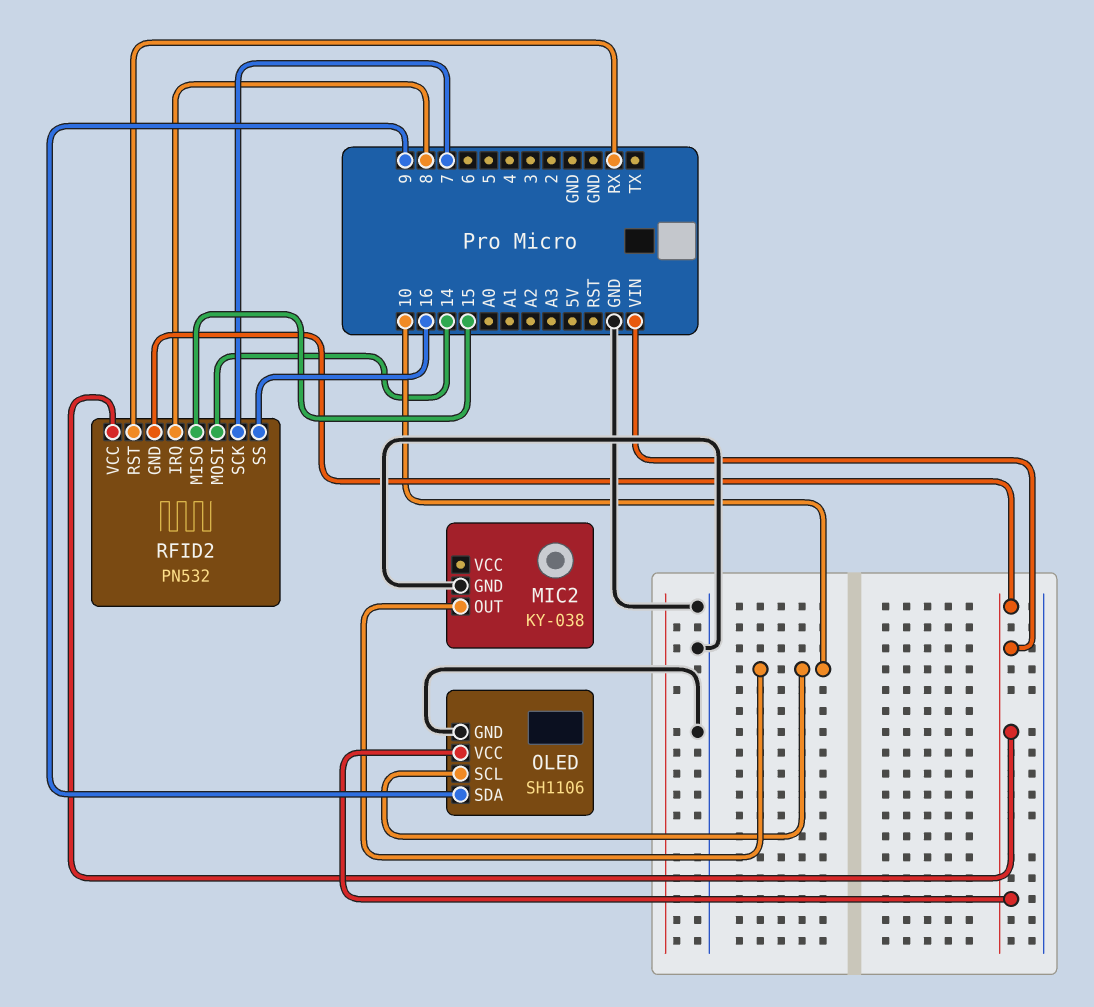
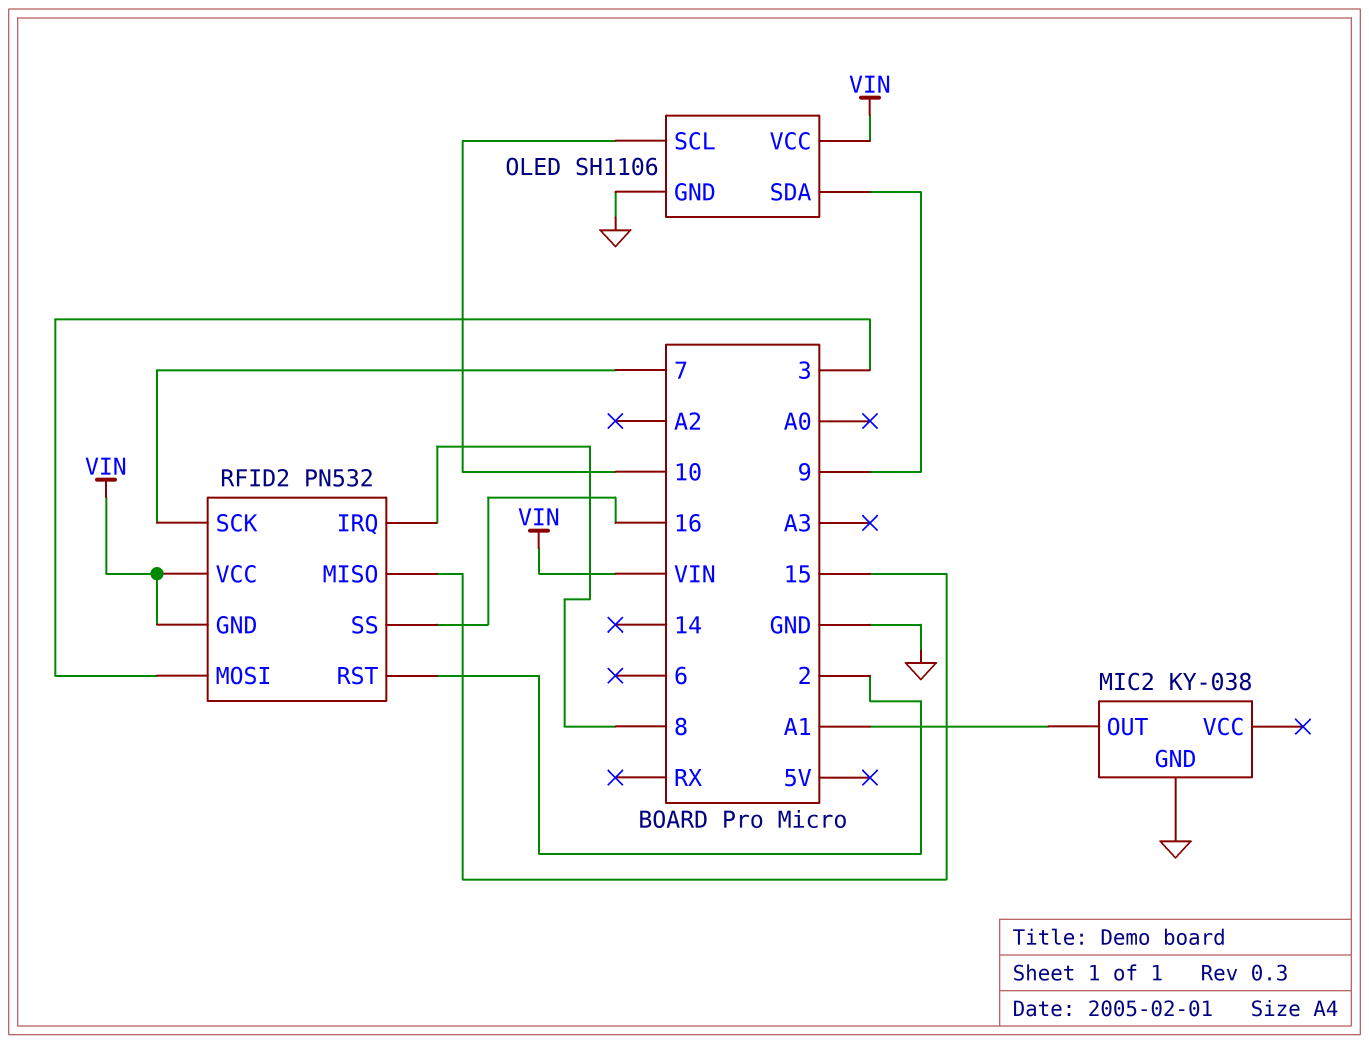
MIC2 pin OUT: 10 -> A1
RFID2 pin MOSI: 14 -> 3
RFID2 pin RST: RX -> 2

